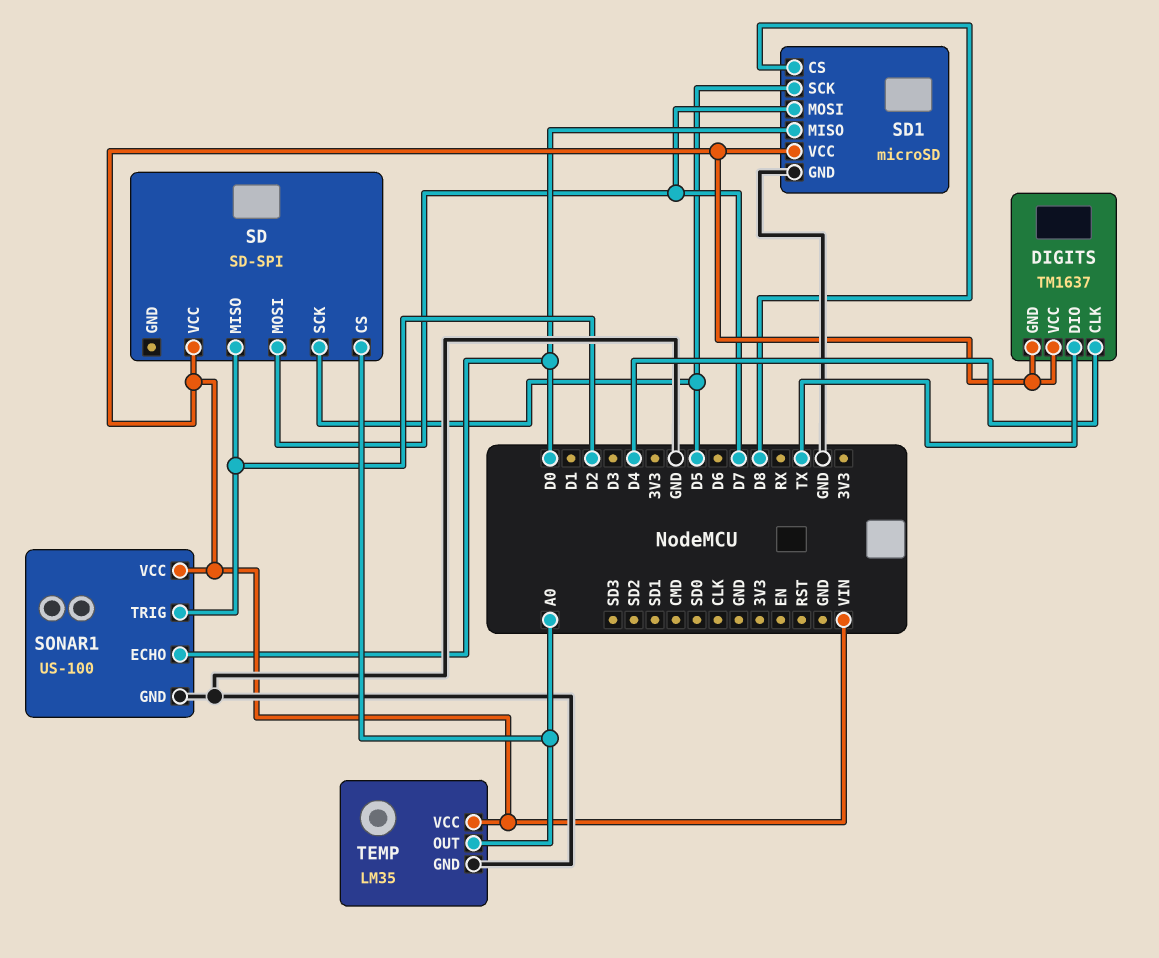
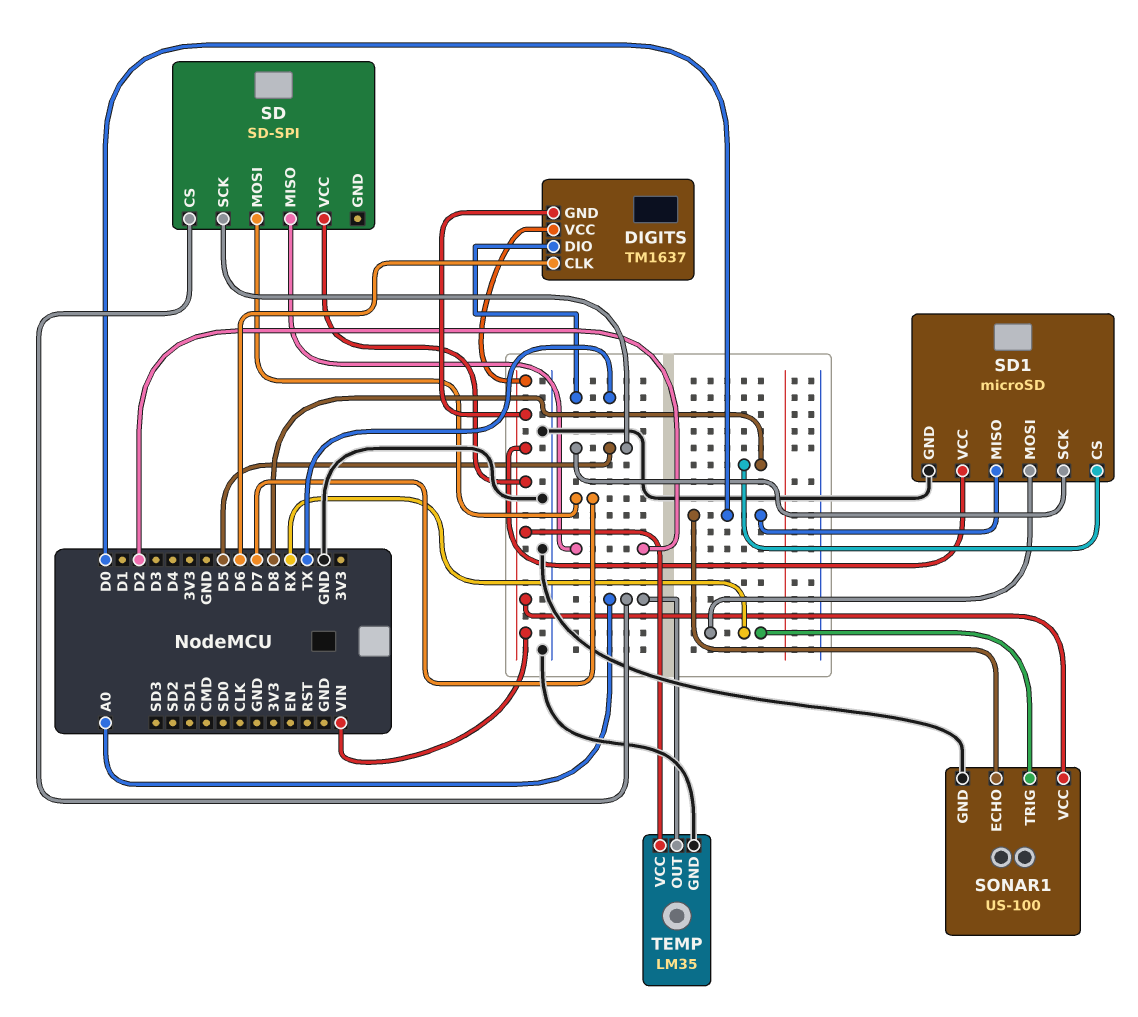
DIGITS pin CLK: D4 -> D6
SD1 pin MOSI: D7 -> RX
SONAR1 pin TRIG: D2 -> RX

